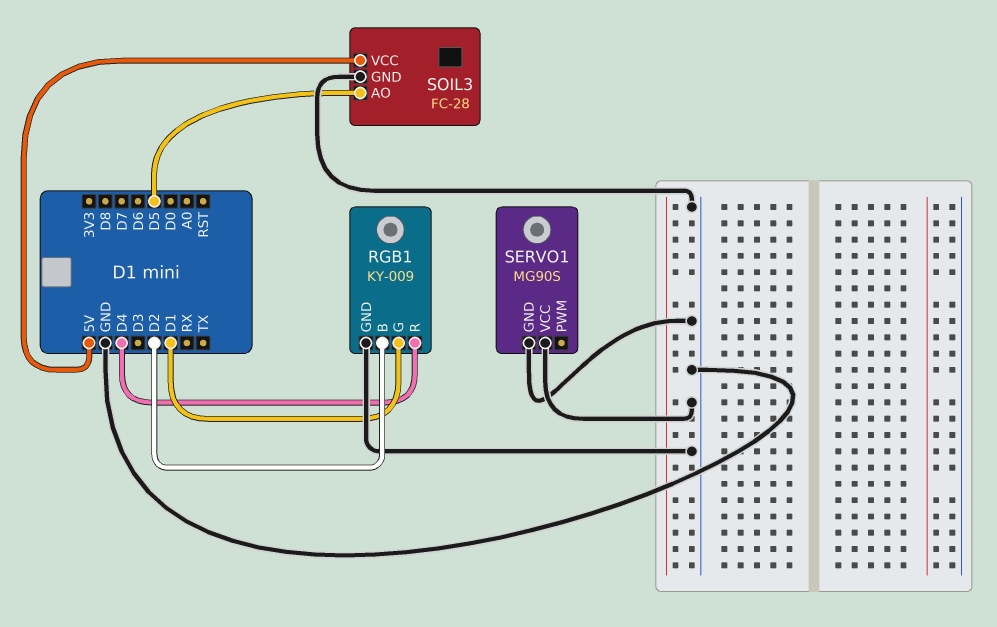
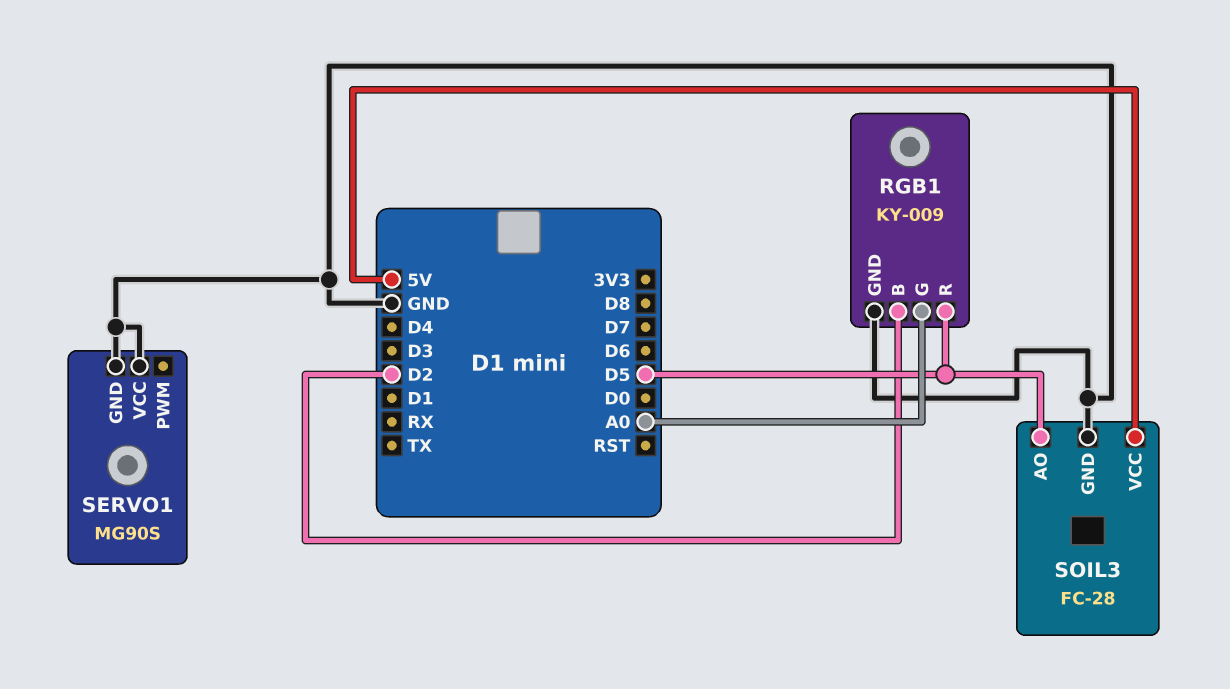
RGB1 pin G: D1 -> A0
RGB1 pin R: D4 -> D5

